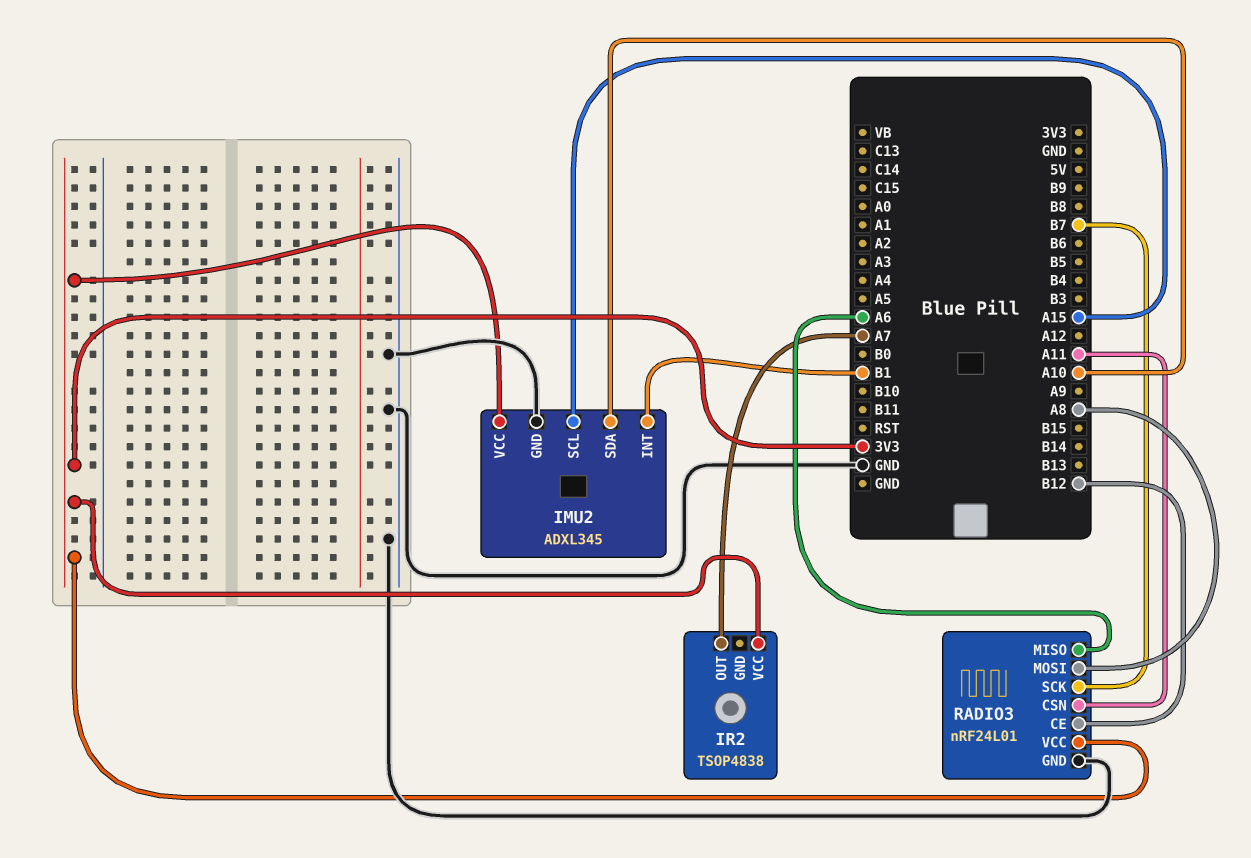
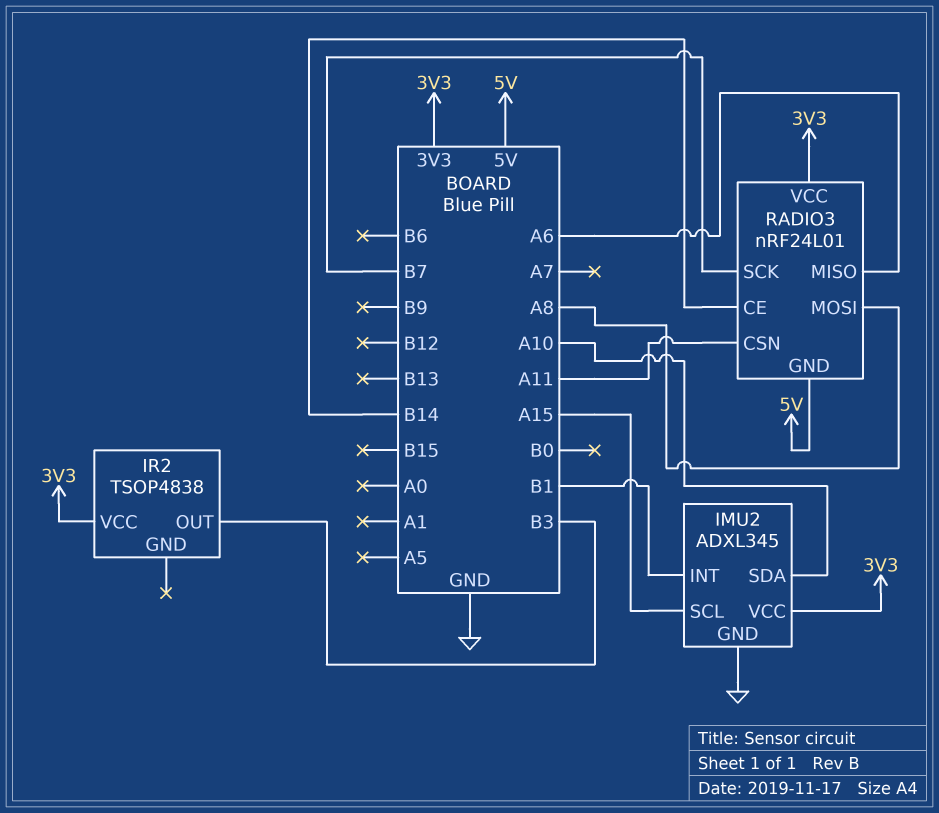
IR2 pin OUT: A7 -> B3
RADIO3 pin CE: B12 -> B14
RADIO3 pin GND: GND -> 5V

